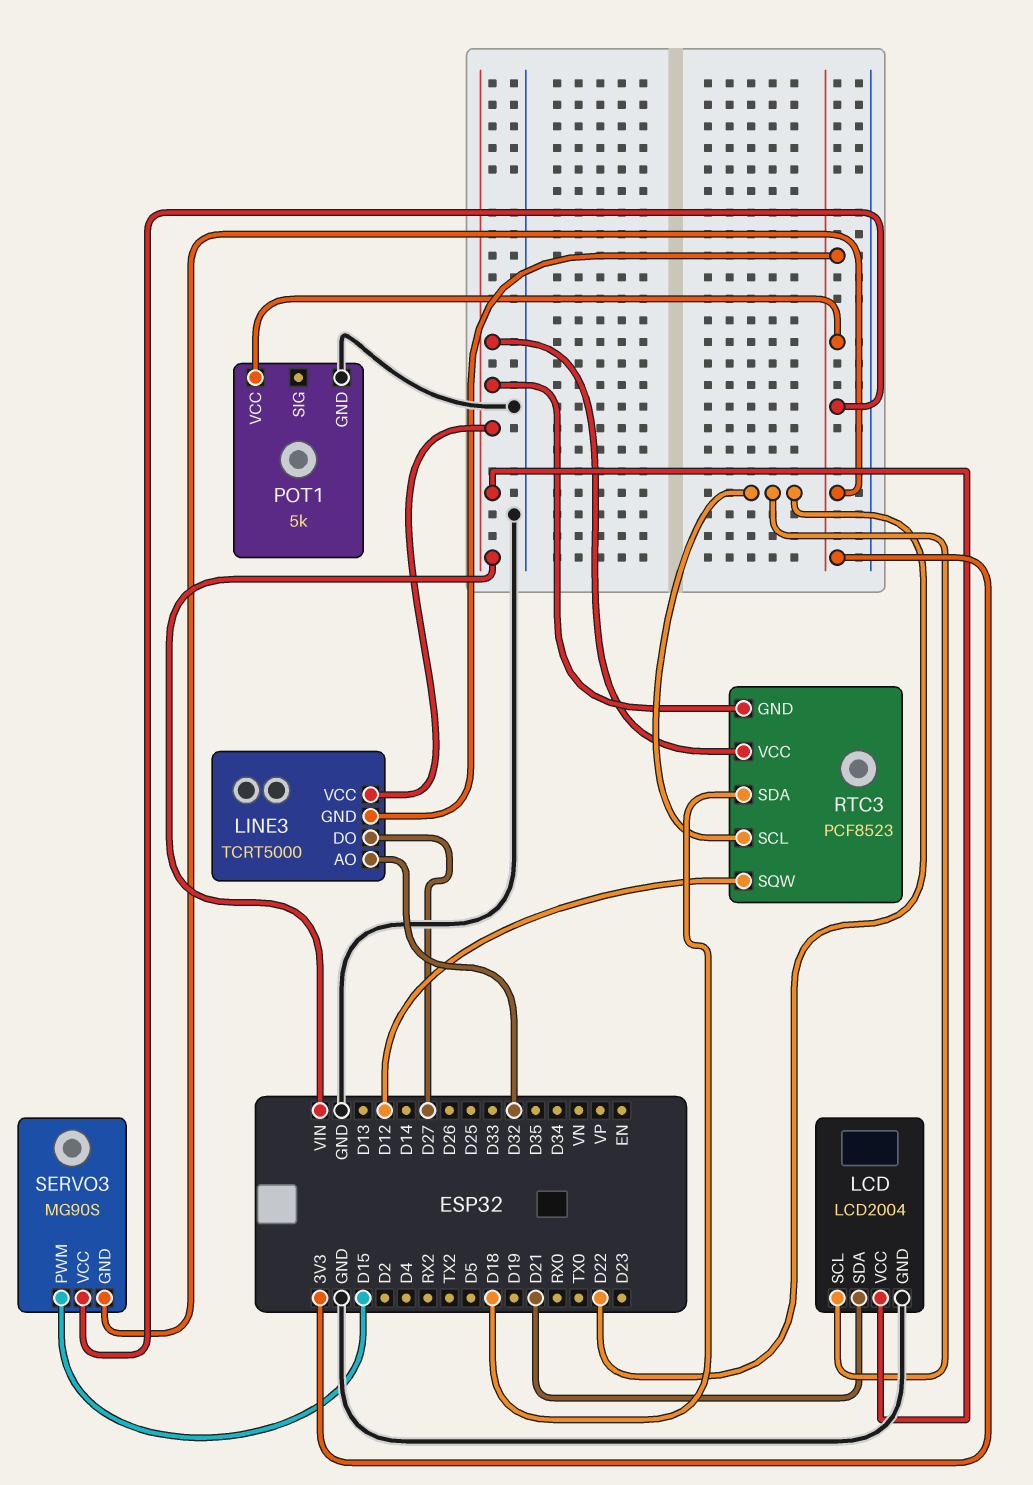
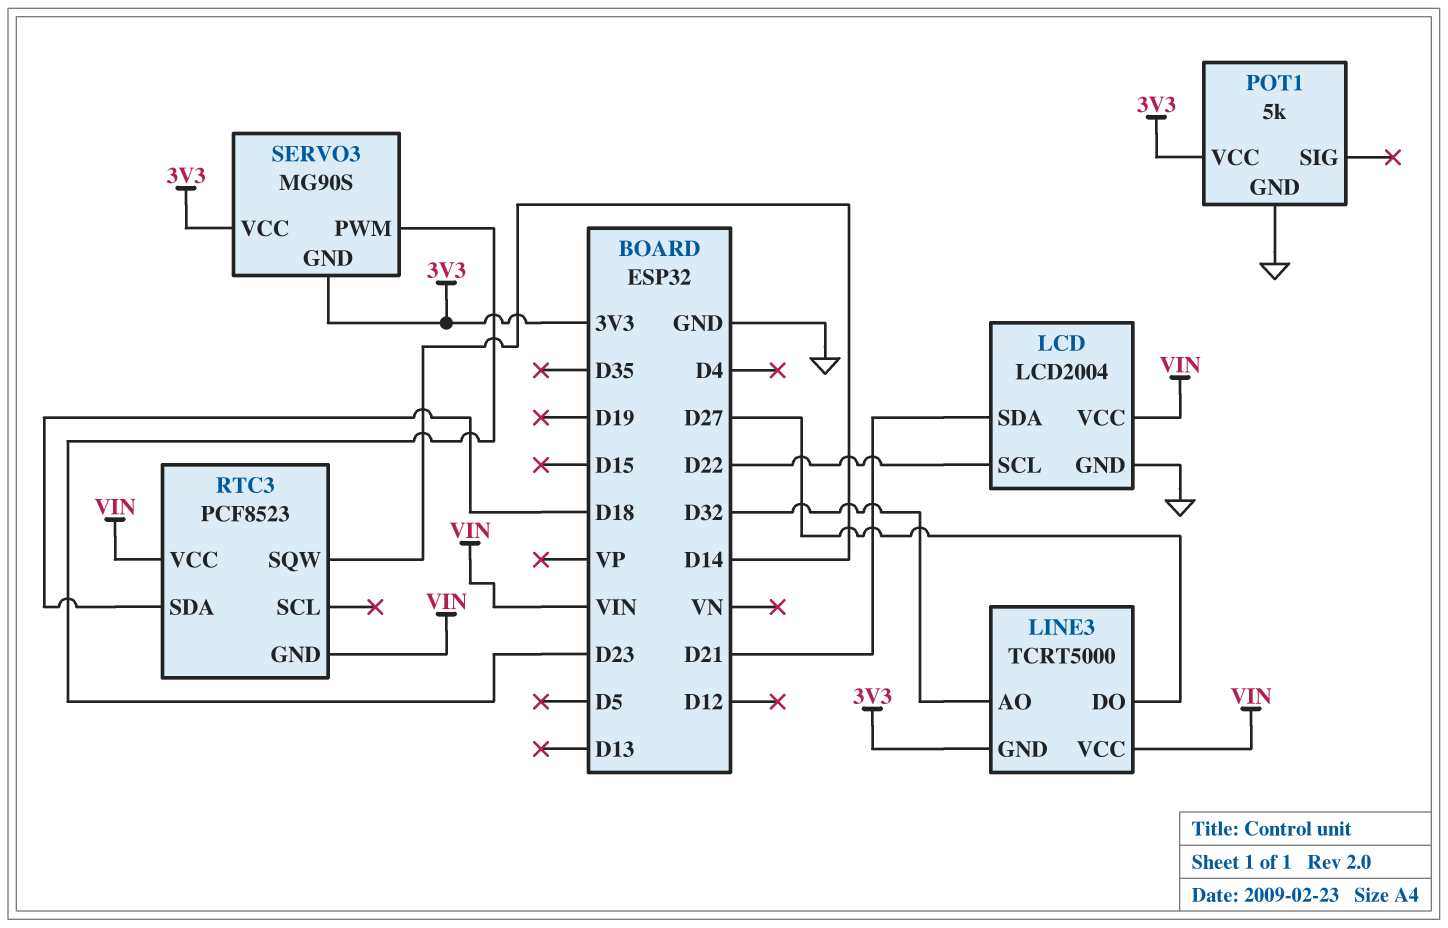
RTC3 pin SCL: D22 -> none
RTC3 pin SQW: D12 -> D14
SERVO3 pin PWM: D15 -> D23

